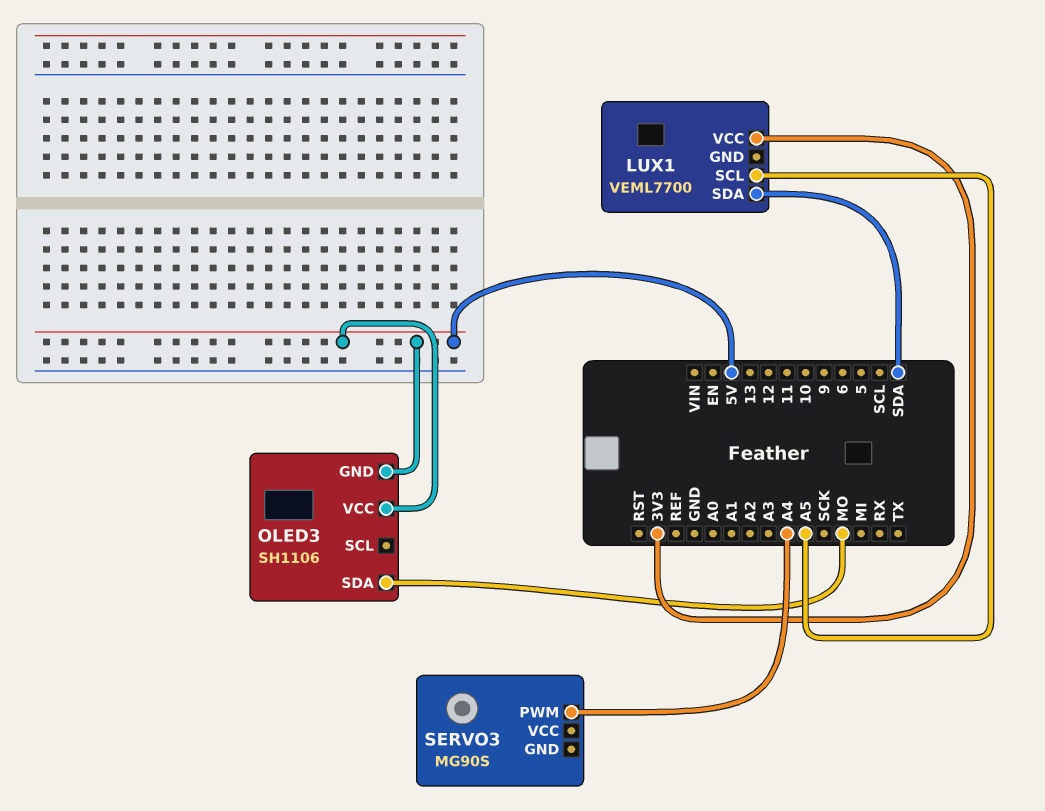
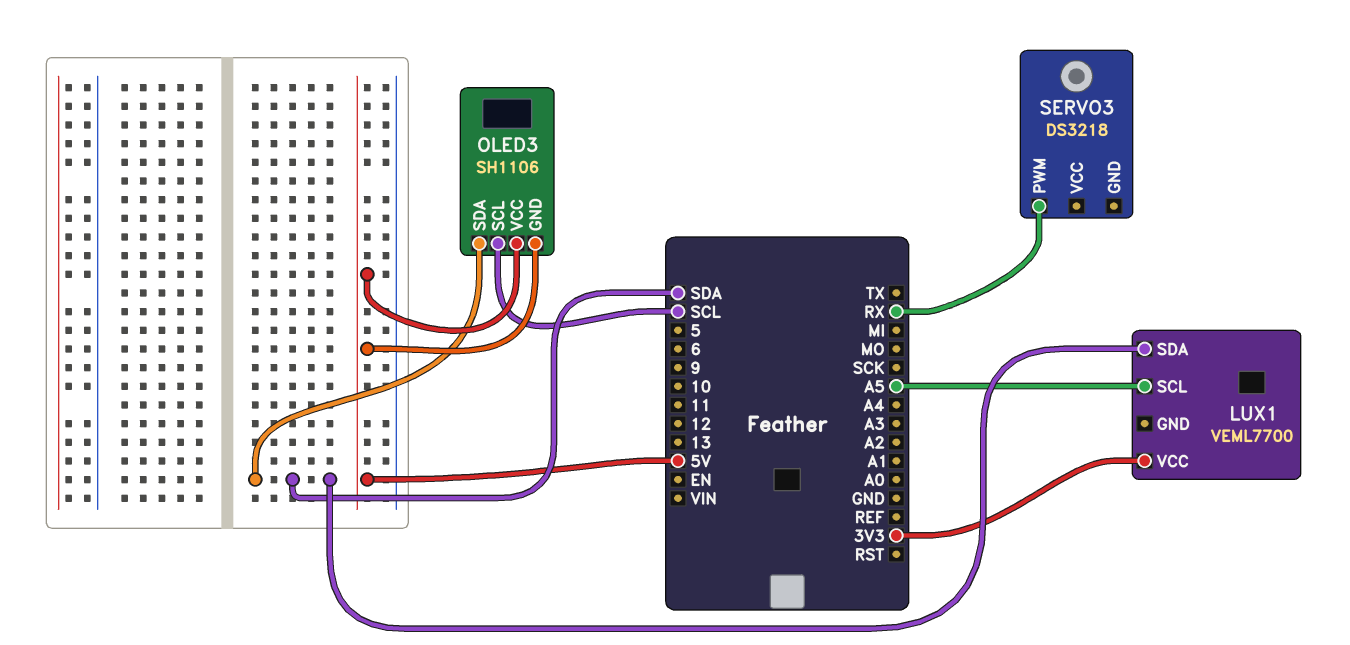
OLED3 pin SCL: none -> SCL
OLED3 pin SDA: MO -> SDA
SERVO3: MG90S -> DS3218
SERVO3 pin PWM: A4 -> RX

